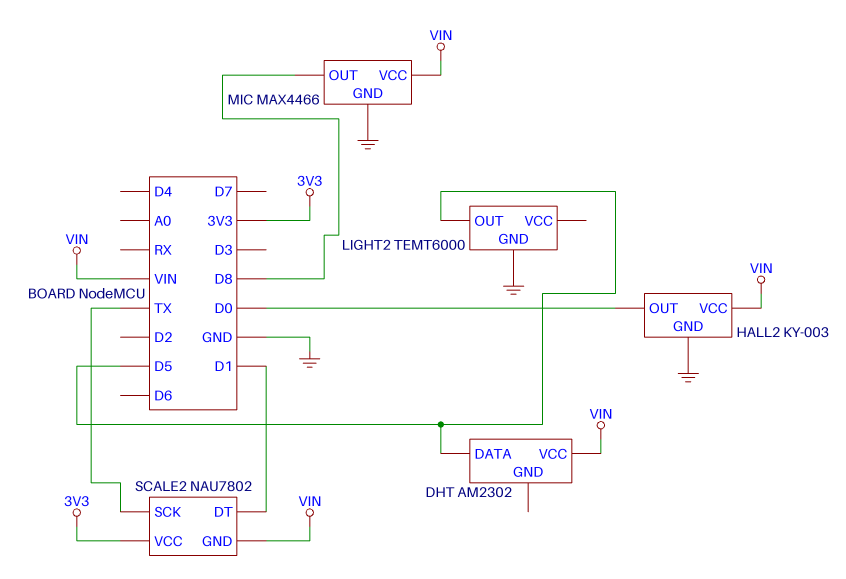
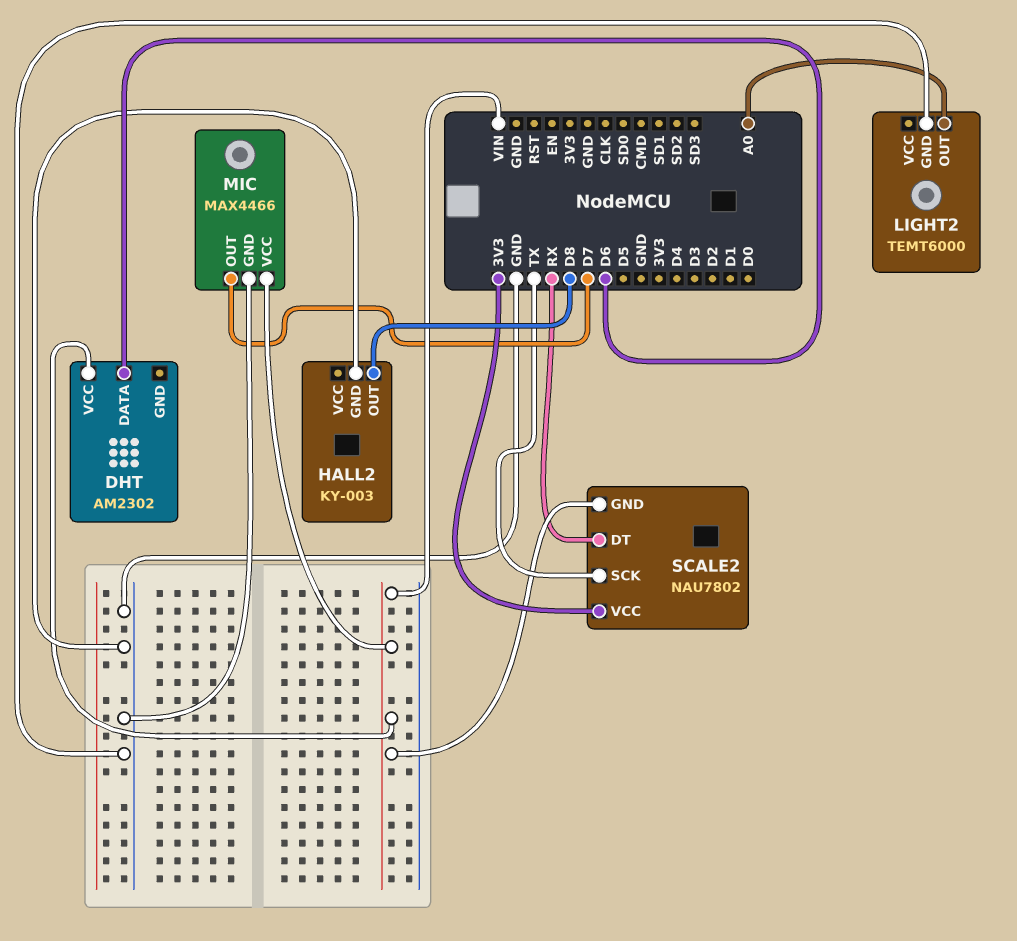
DHT pin DATA: D5 -> D6
HALL2 pin OUT: D0 -> D8
HALL2 pin VCC: VIN -> none
LIGHT2 pin OUT: D5 -> A0
MIC pin OUT: D8 -> D7
SCALE2 pin DT: D1 -> RX

